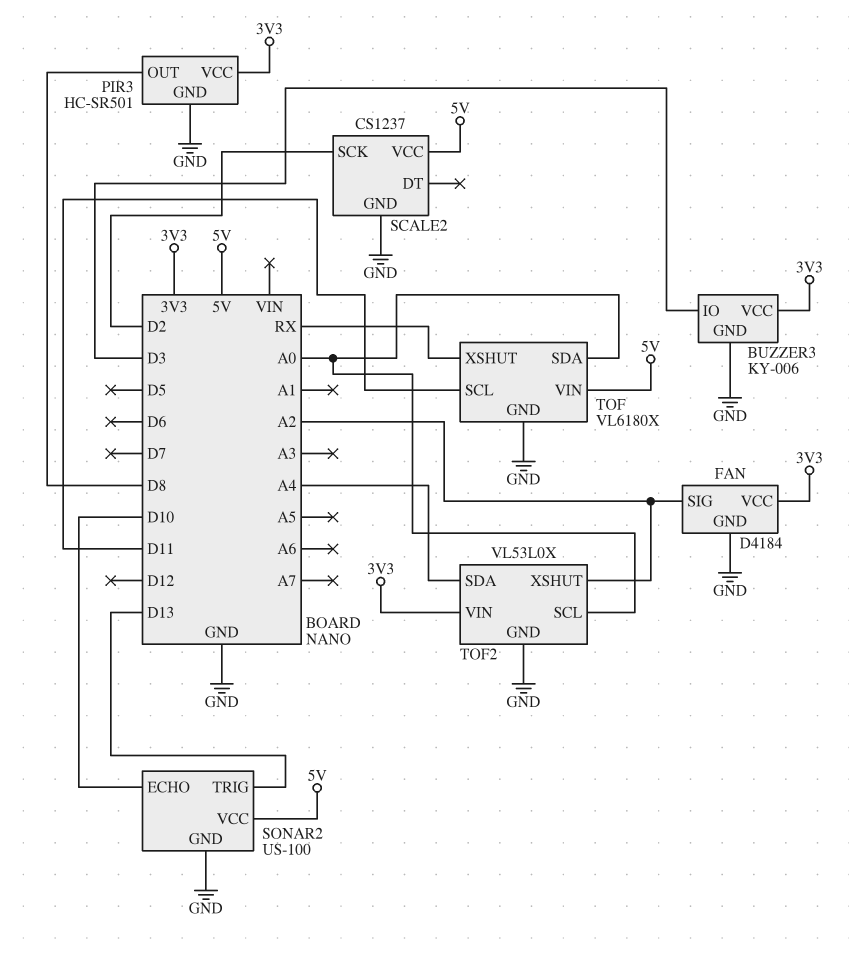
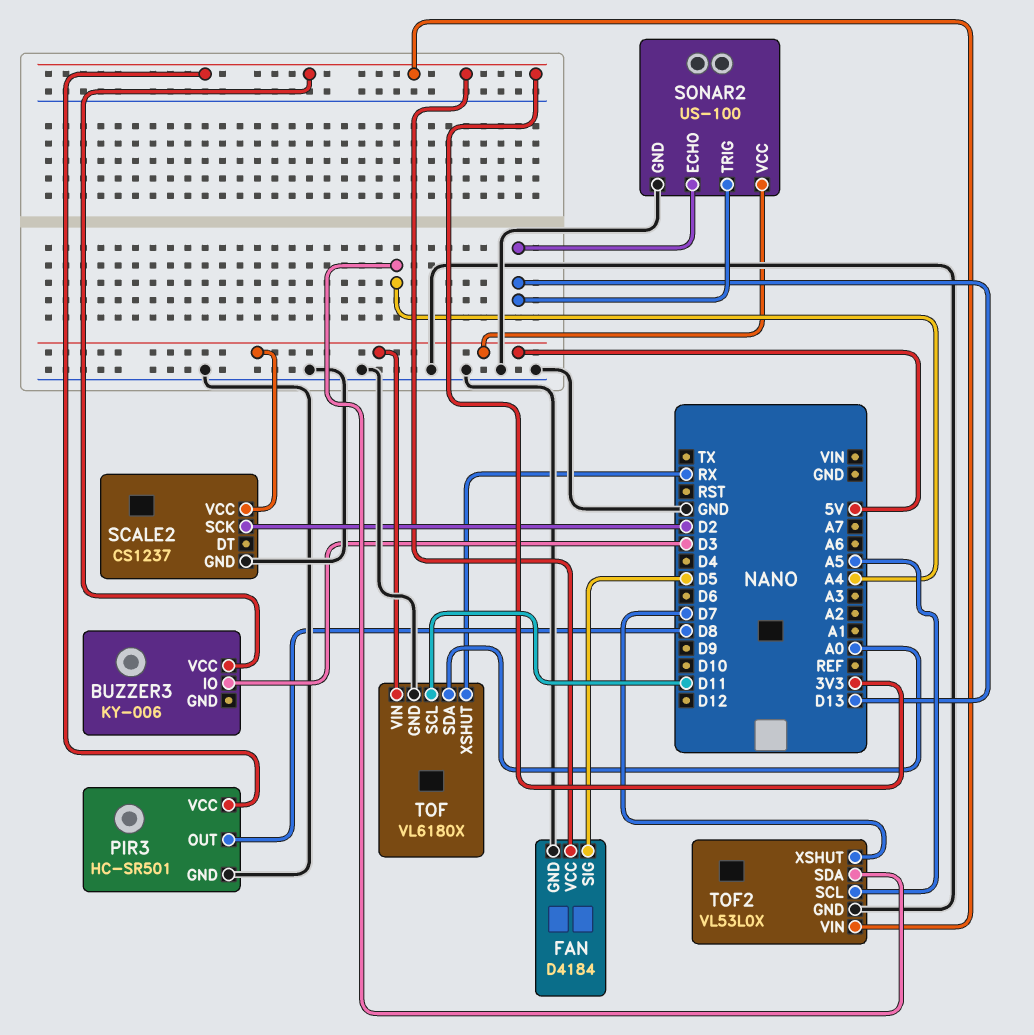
BUZZER3 pin GND: GND -> none
FAN pin SIG: A2 -> D5
SONAR2 pin ECHO: D10 -> D13
TOF2 pin SCL: A0 -> A5
TOF2 pin XSHUT: A2 -> D7

